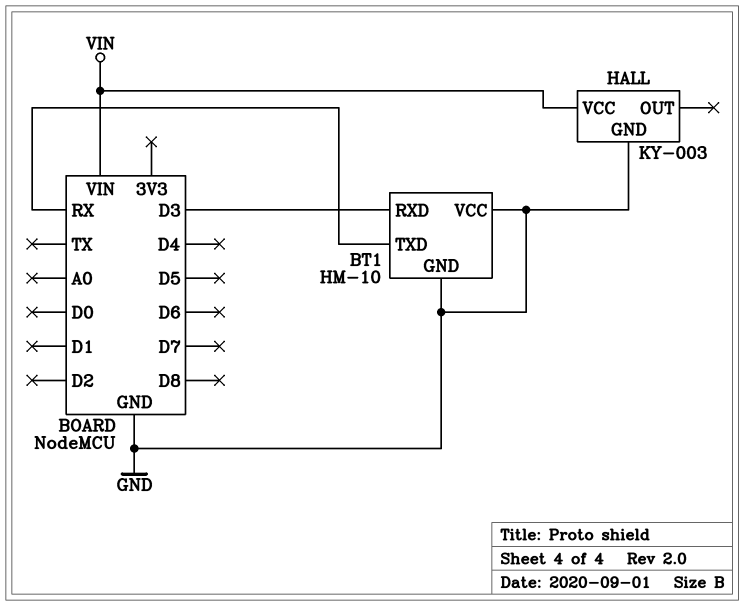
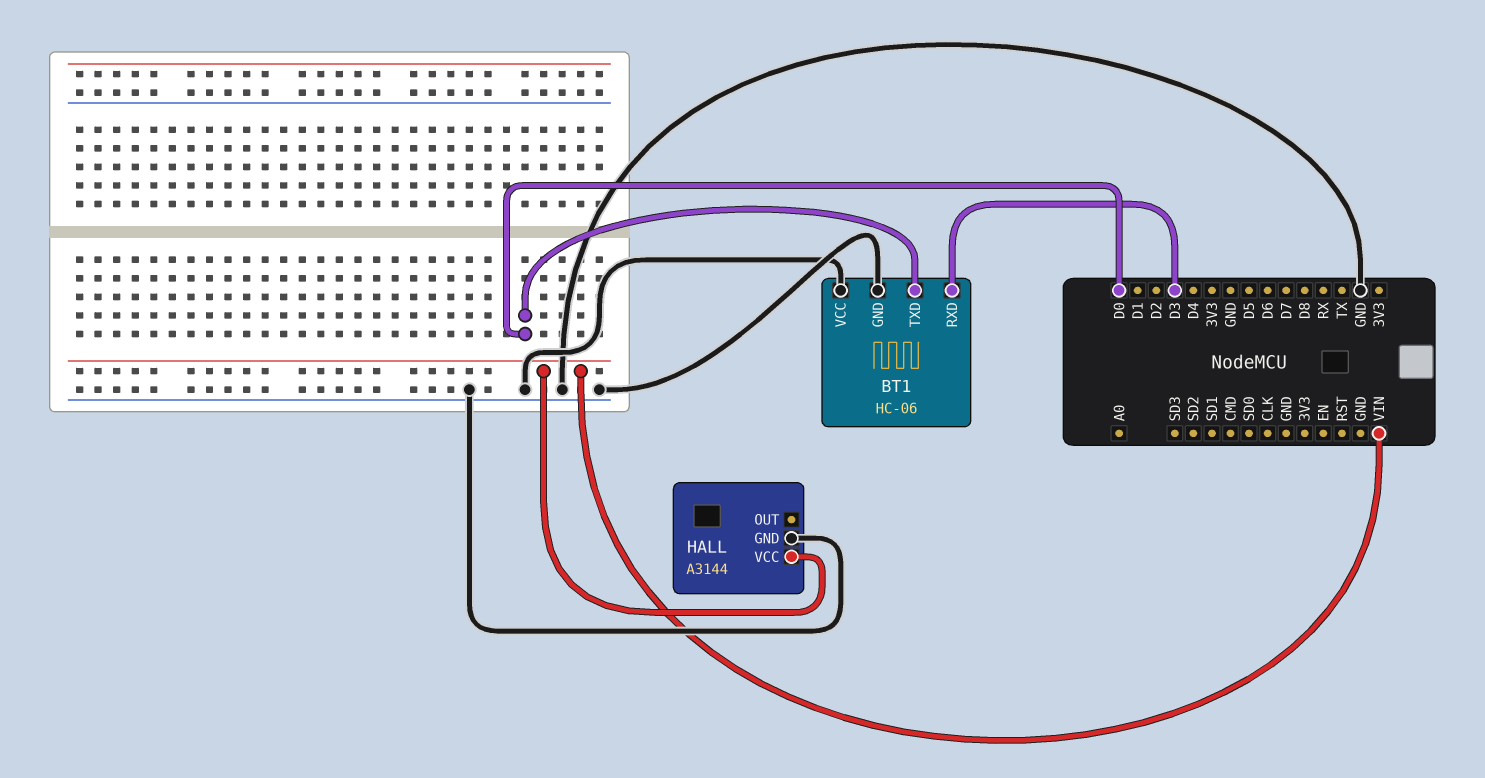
BT1: HM-10 -> HC-06
BT1 pin TXD: RX -> D0
HALL: KY-003 -> A3144

